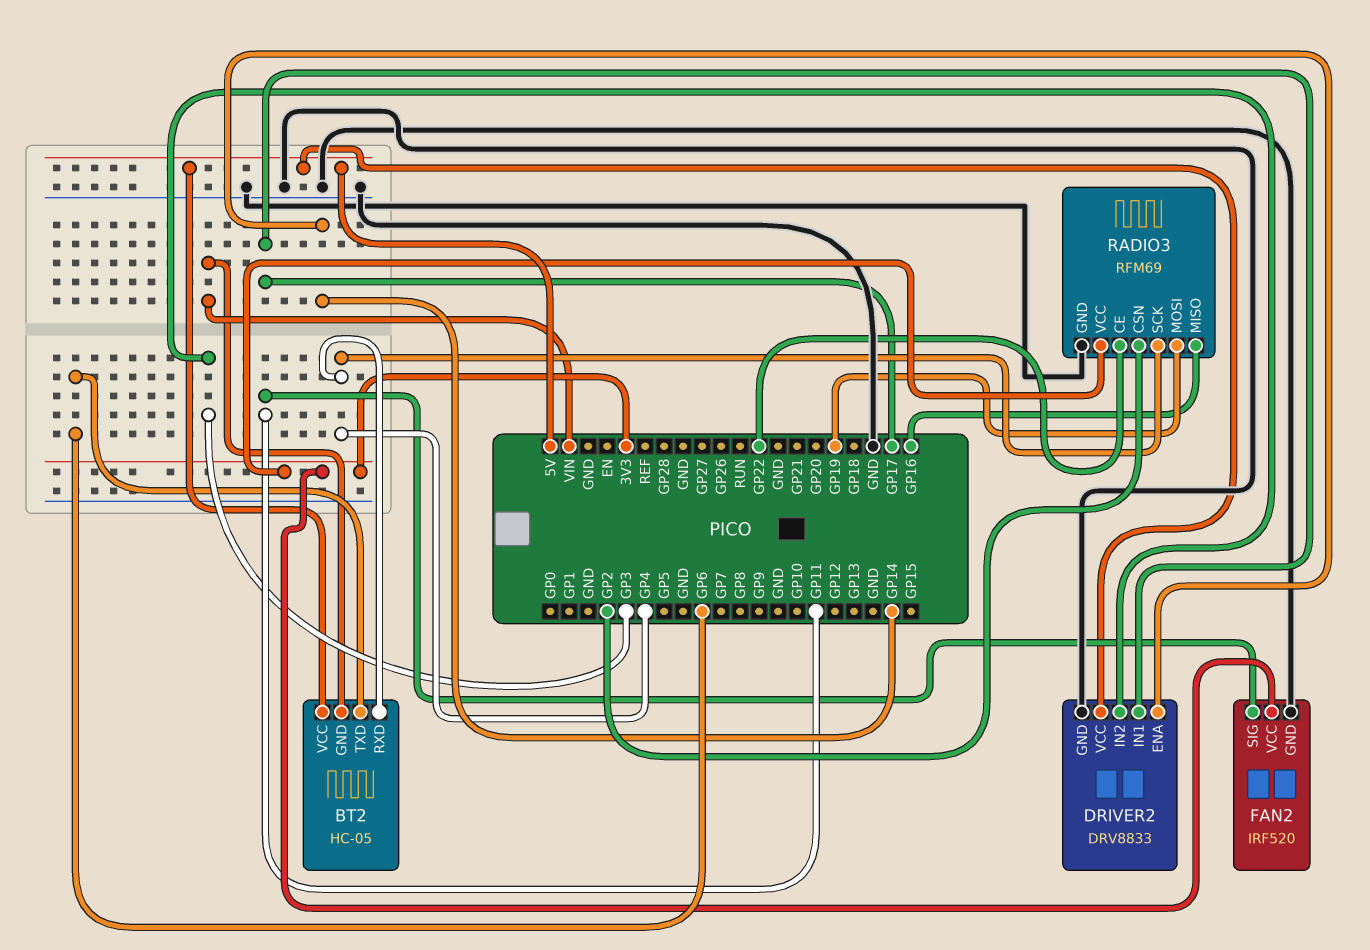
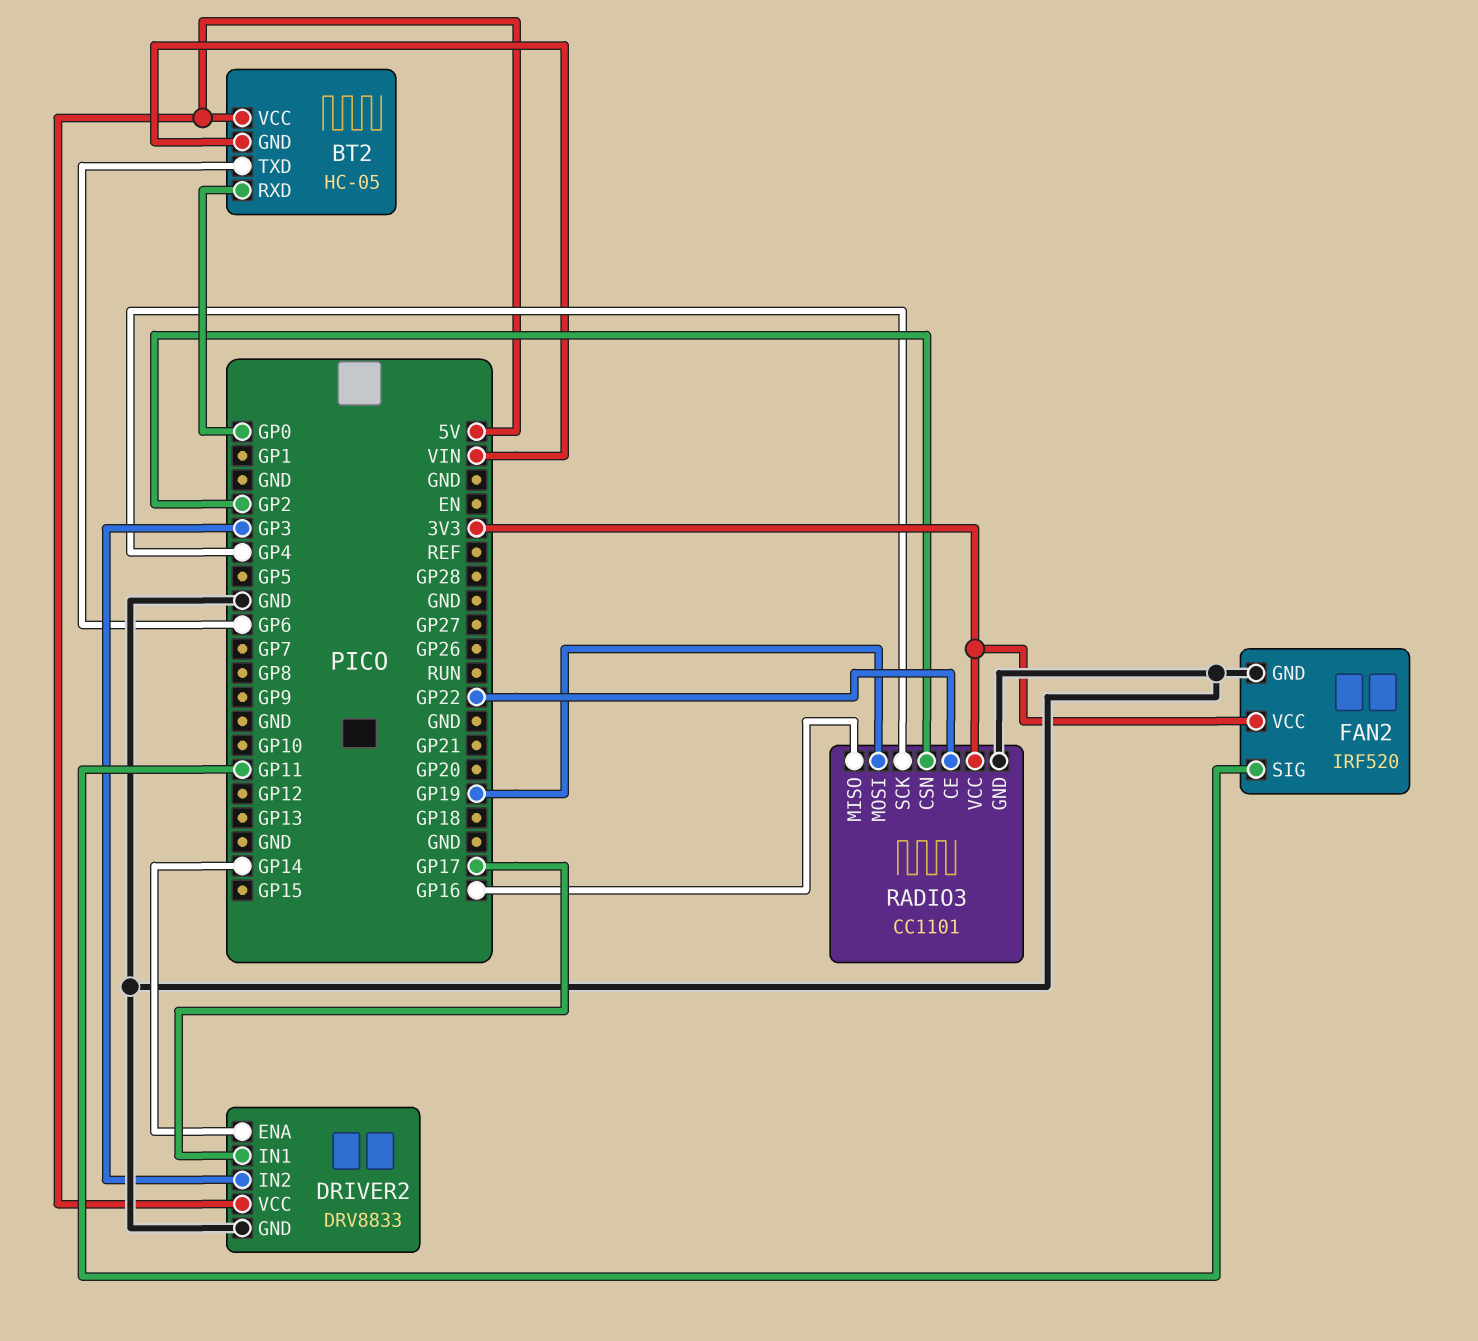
BT2 pin RXD: GP4 -> GP0
RADIO3: RFM69 -> CC1101

